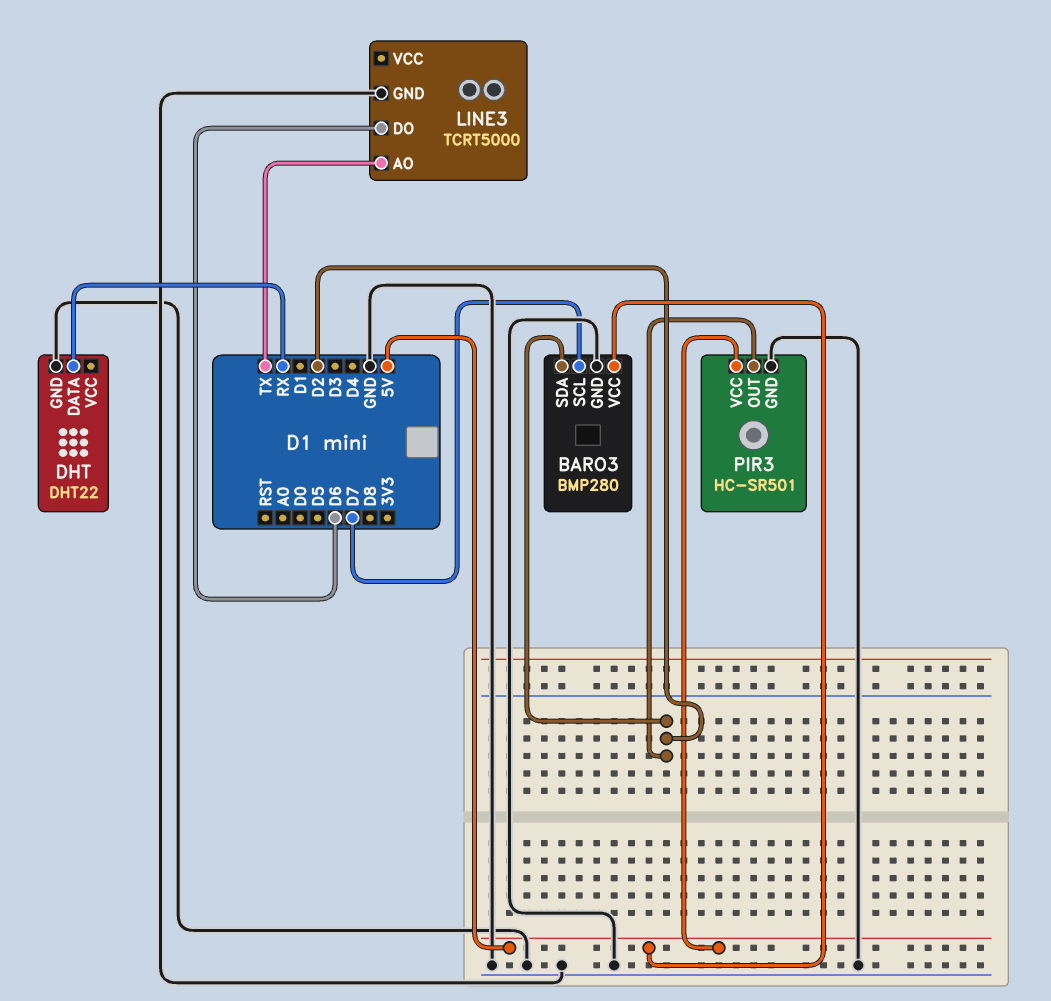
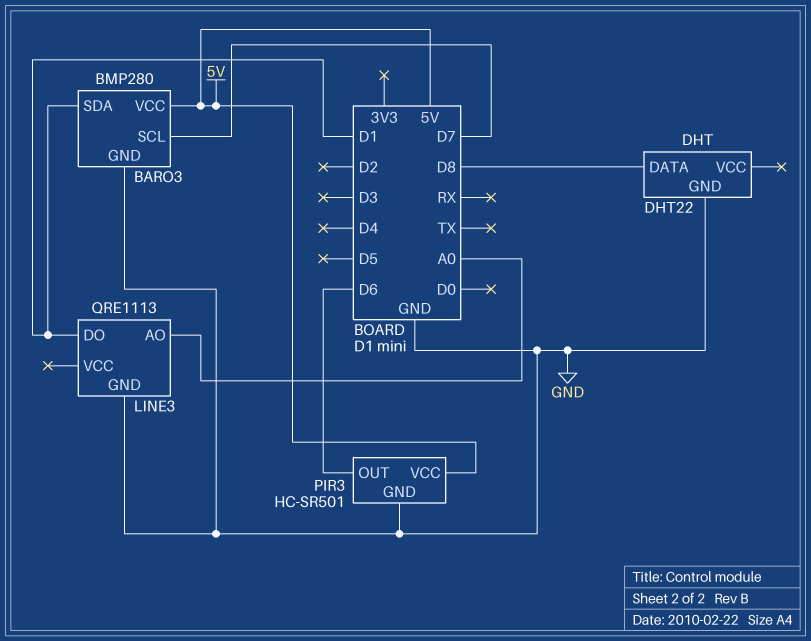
BARO3 pin SDA: D2 -> D1
DHT pin DATA: RX -> D8
LINE3: TCRT5000 -> QRE1113
LINE3 pin AO: TX -> A0
LINE3 pin DO: D6 -> D1
PIR3 pin OUT: D2 -> D6

